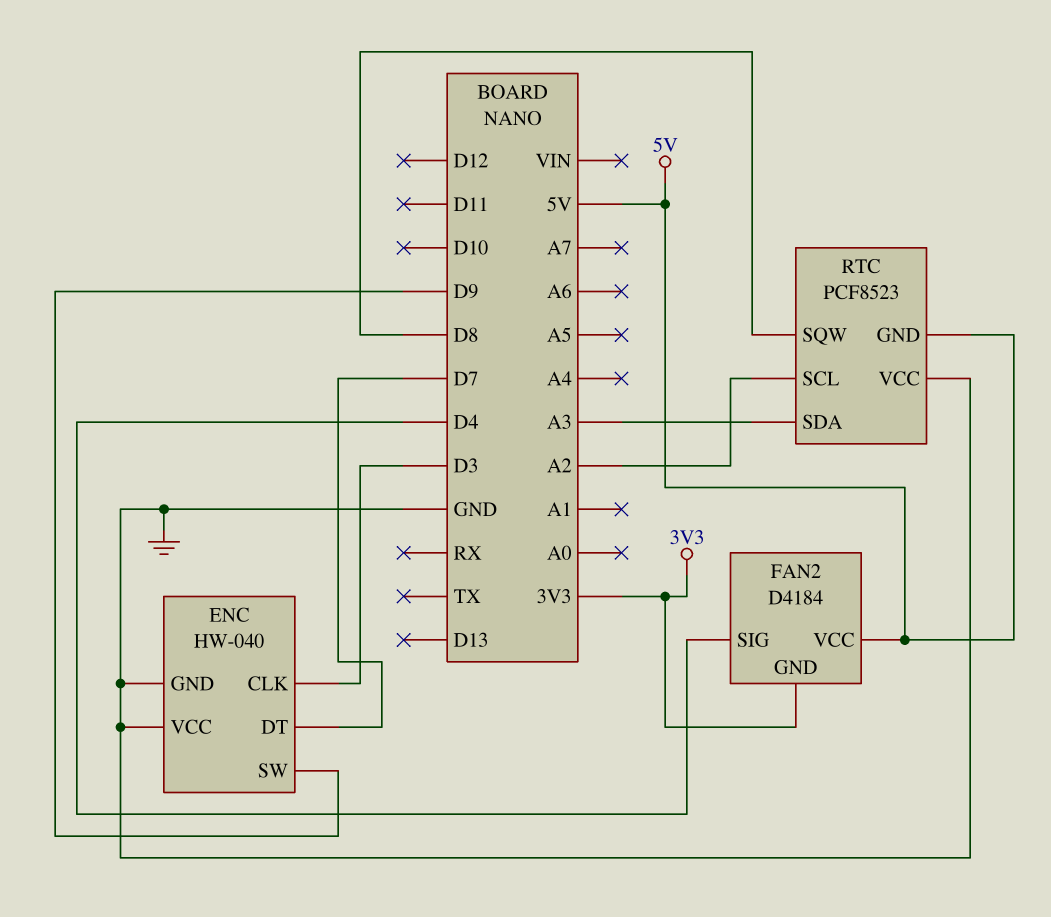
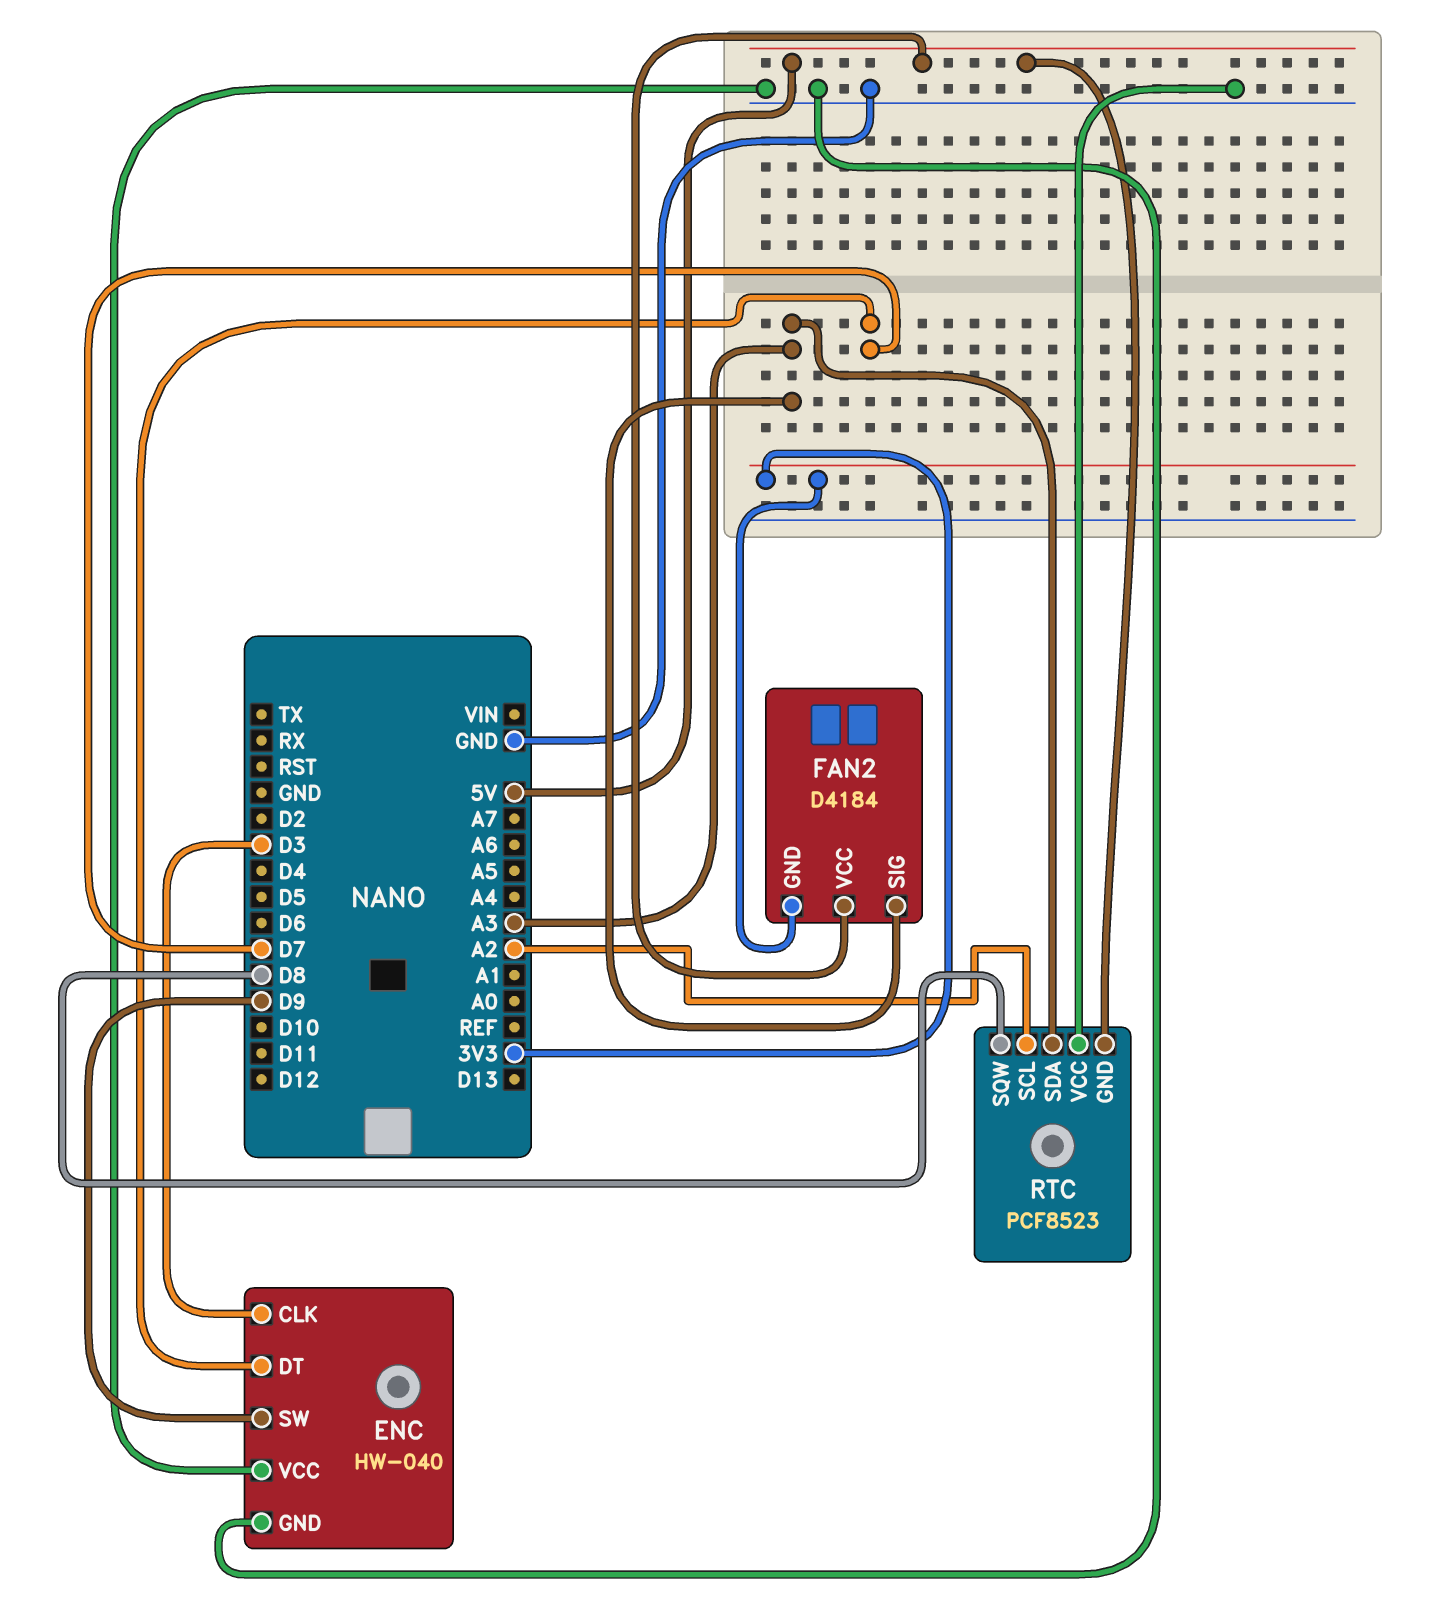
FAN2 pin SIG: D4 -> A3

